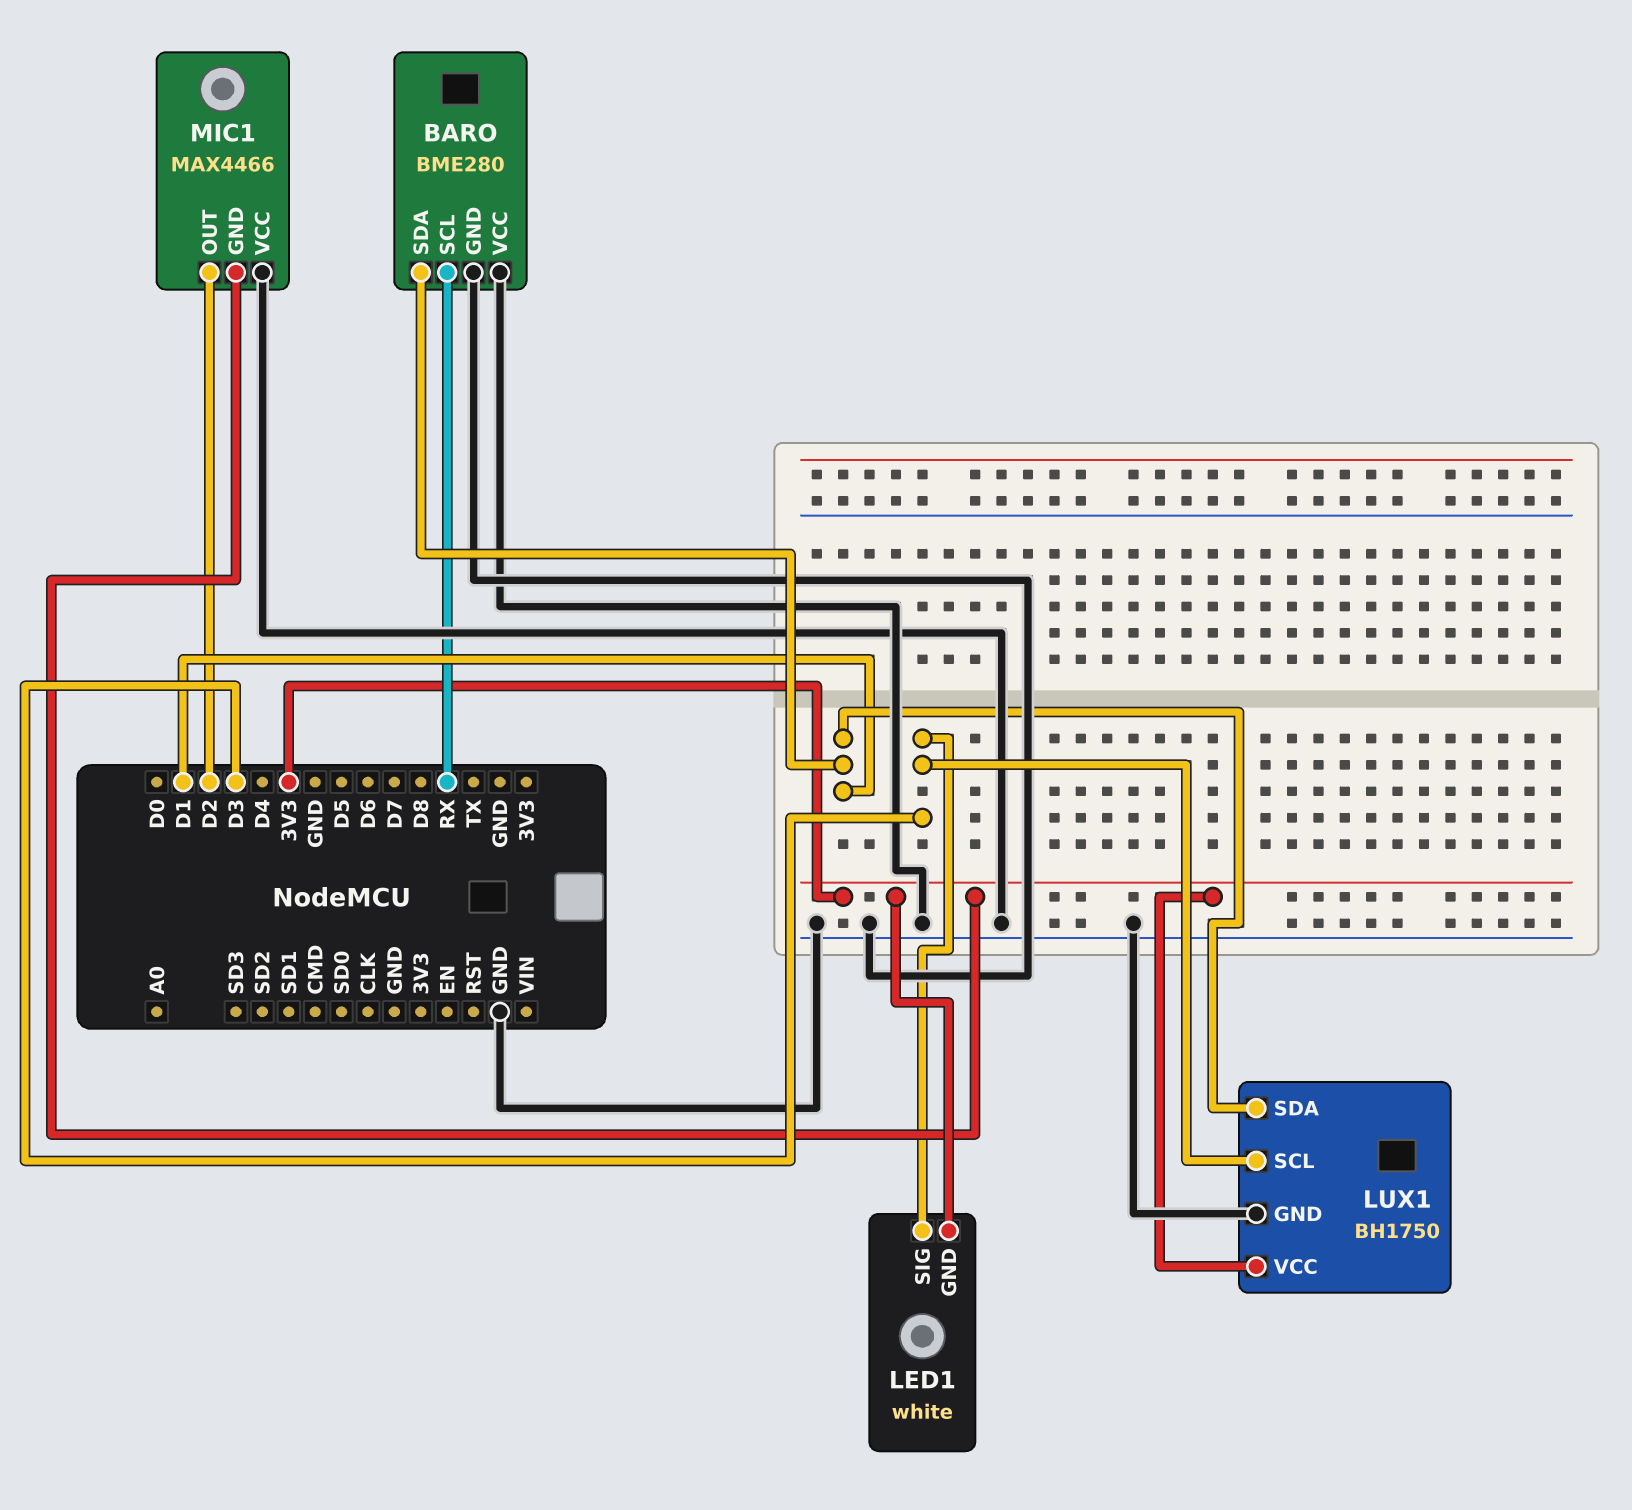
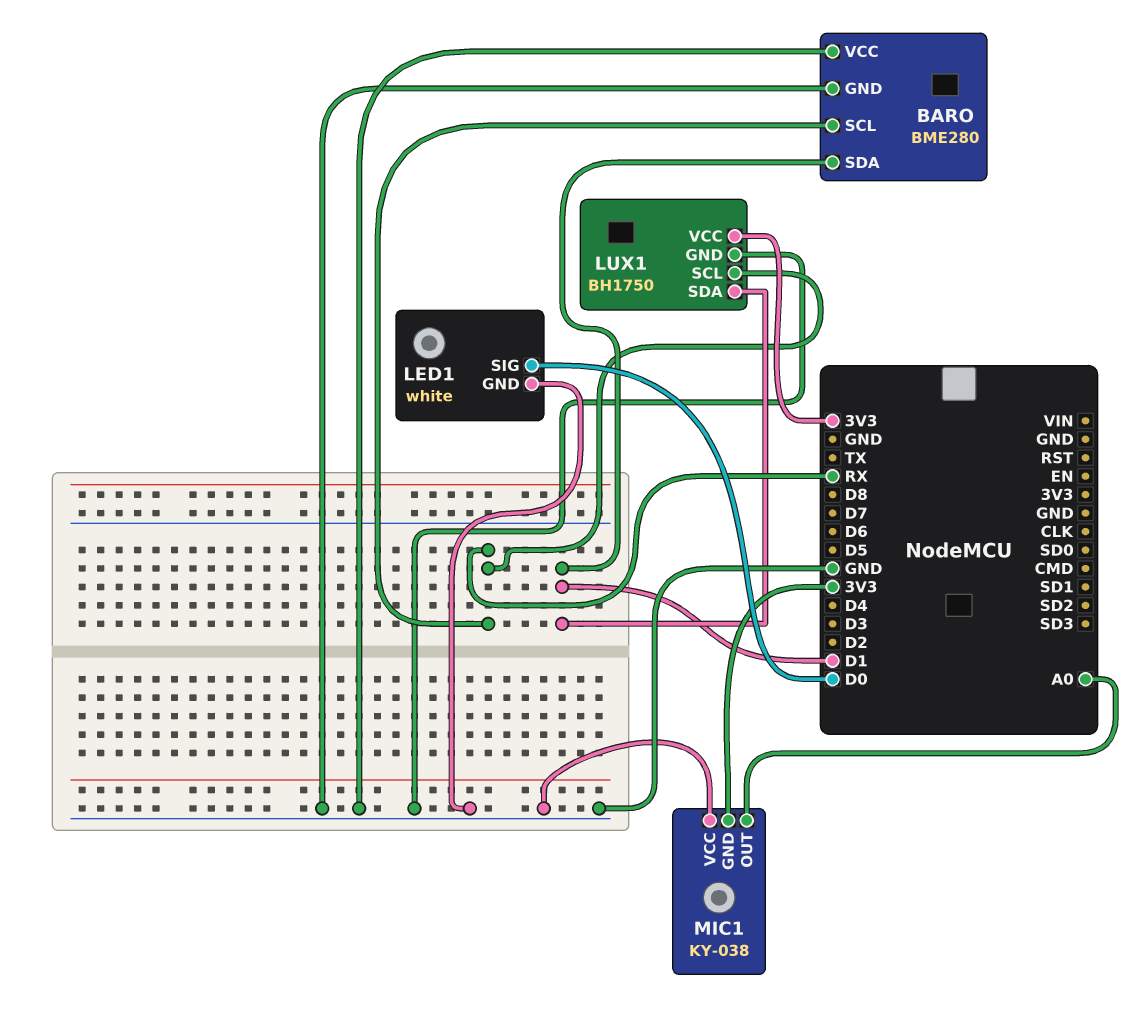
LED1 pin GND: 3V3 -> GND
LED1 pin SIG: D3 -> D0
LUX1 pin SCL: D3 -> RX
MIC1: MAX4466 -> KY-038
MIC1 pin OUT: D2 -> A0

